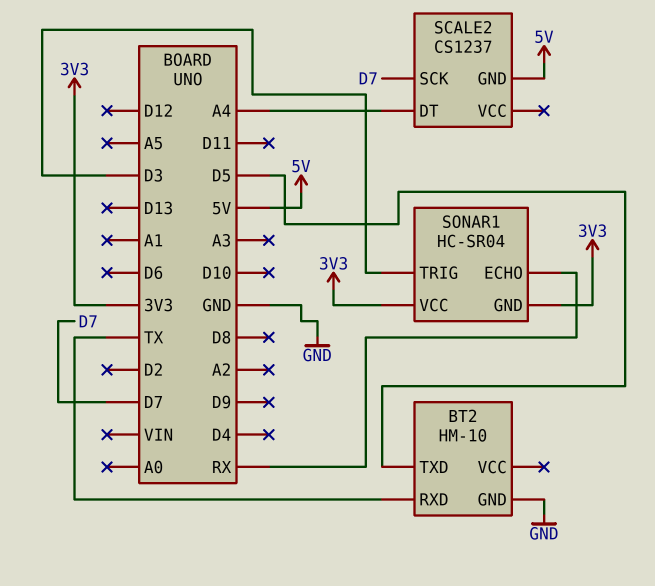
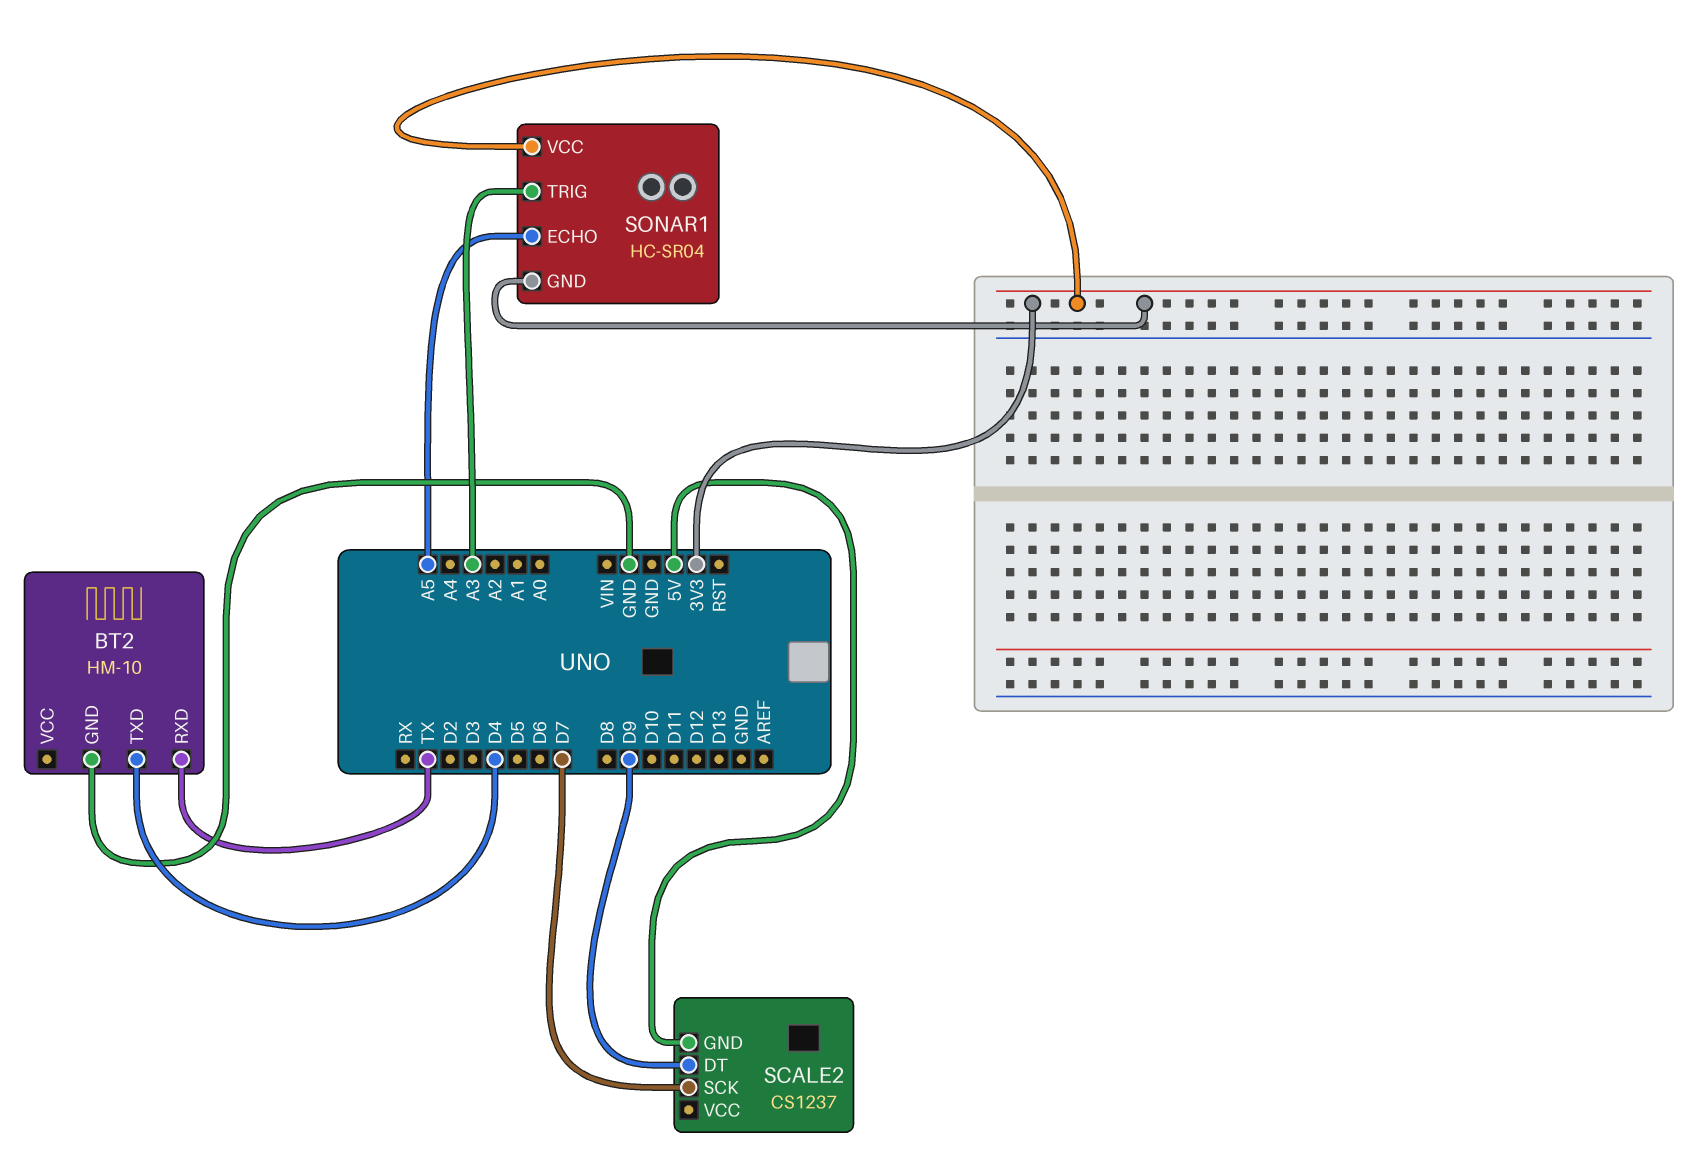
BT2 pin TXD: D5 -> D4
SCALE2 pin DT: A4 -> D9
SONAR1 pin ECHO: RX -> A5
SONAR1 pin TRIG: D3 -> A3

